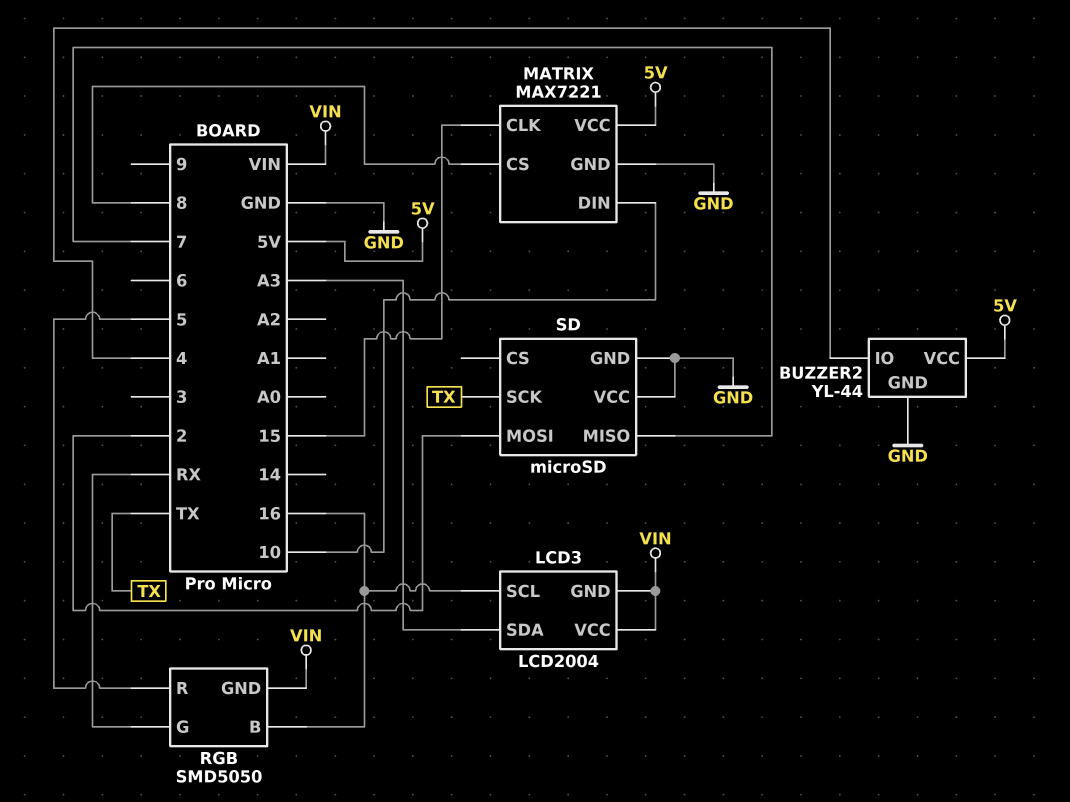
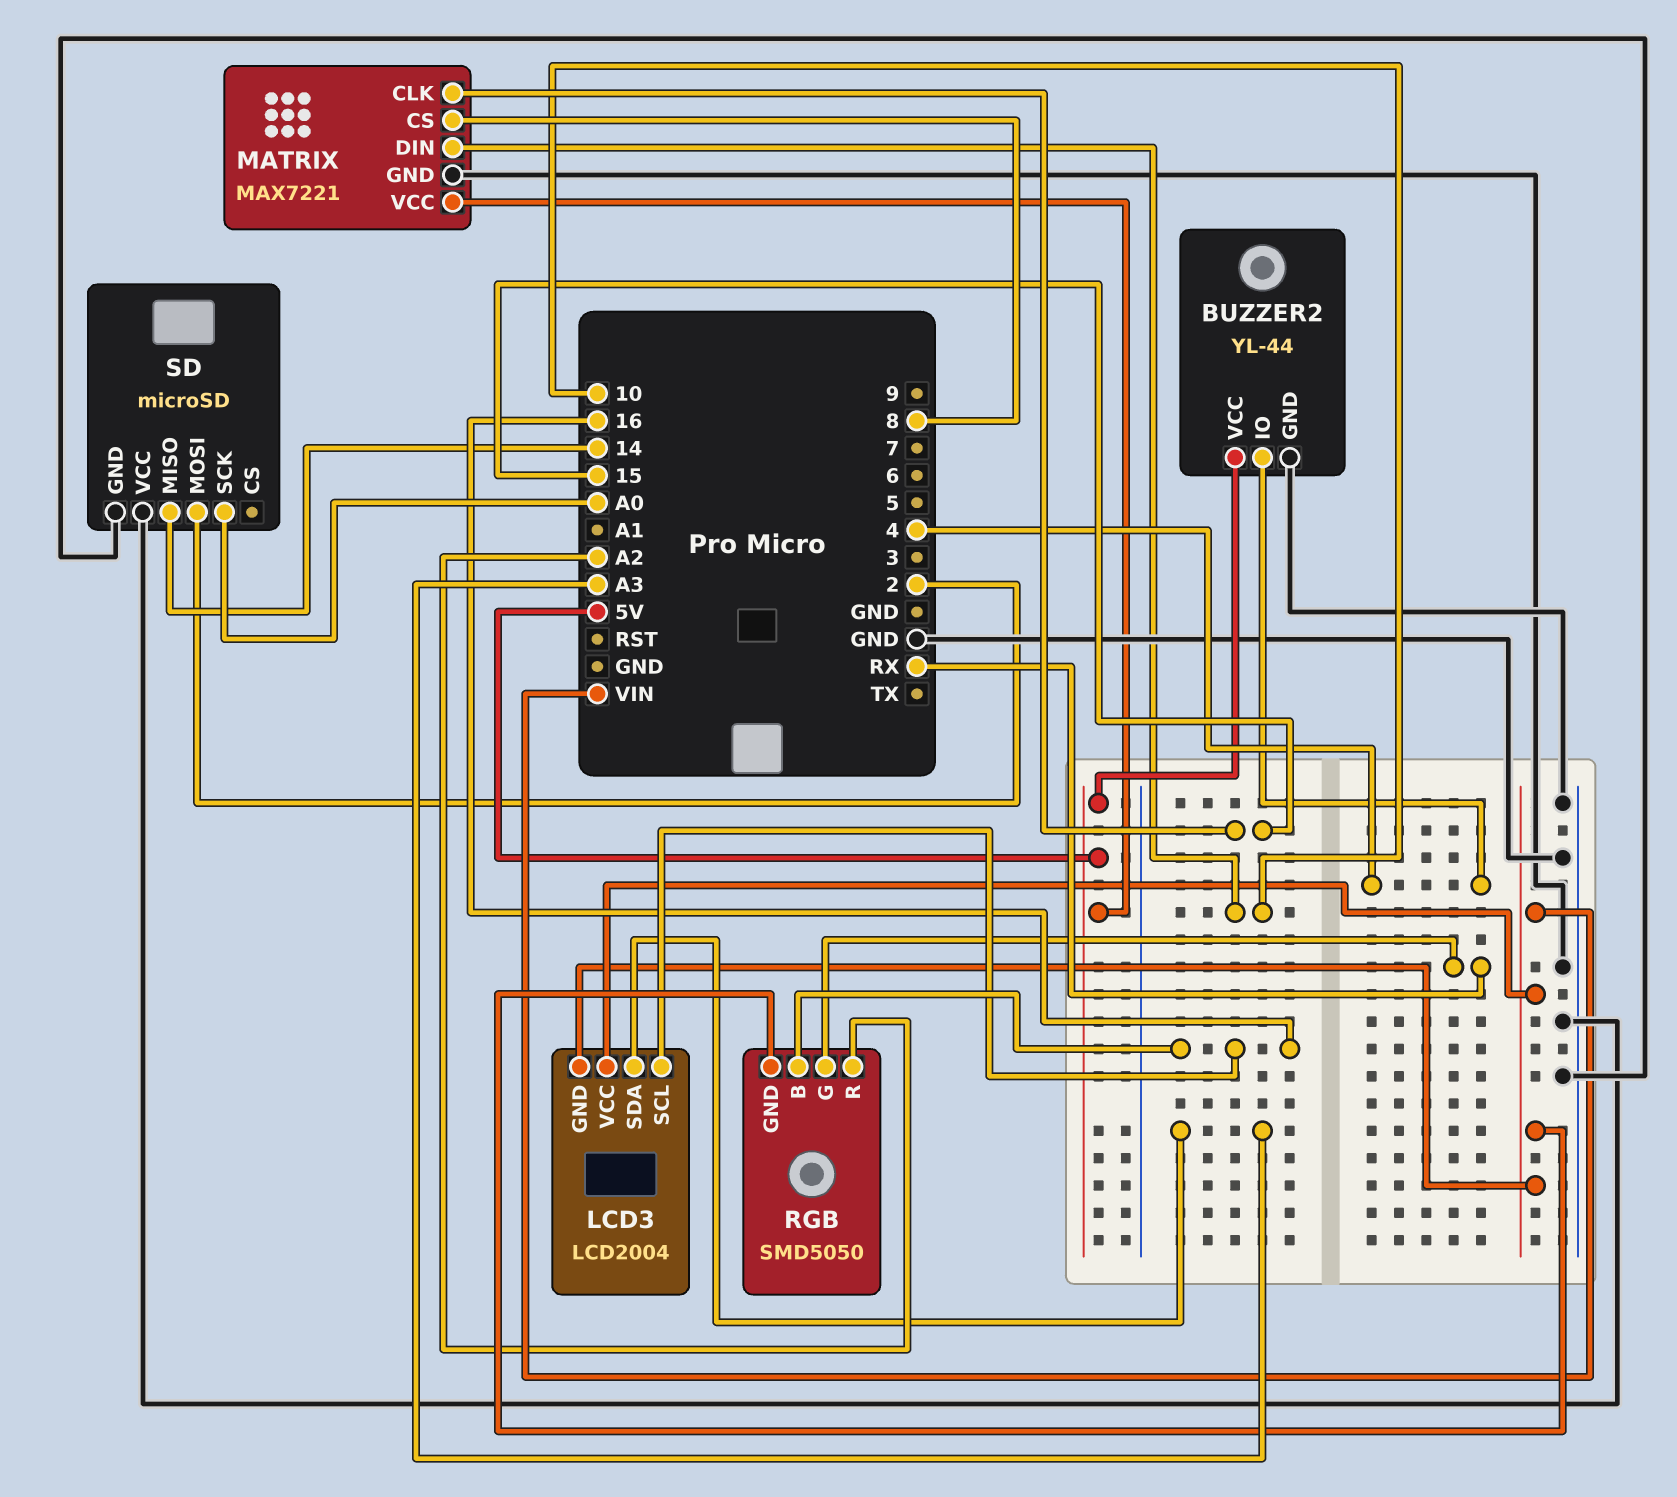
RGB pin R: 5 -> A2
SD pin MISO: 7 -> 14
SD pin SCK: TX -> A0

